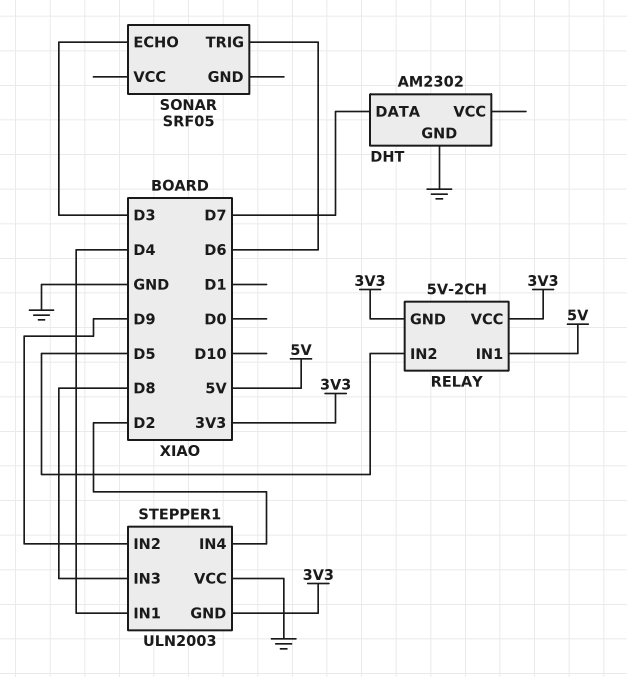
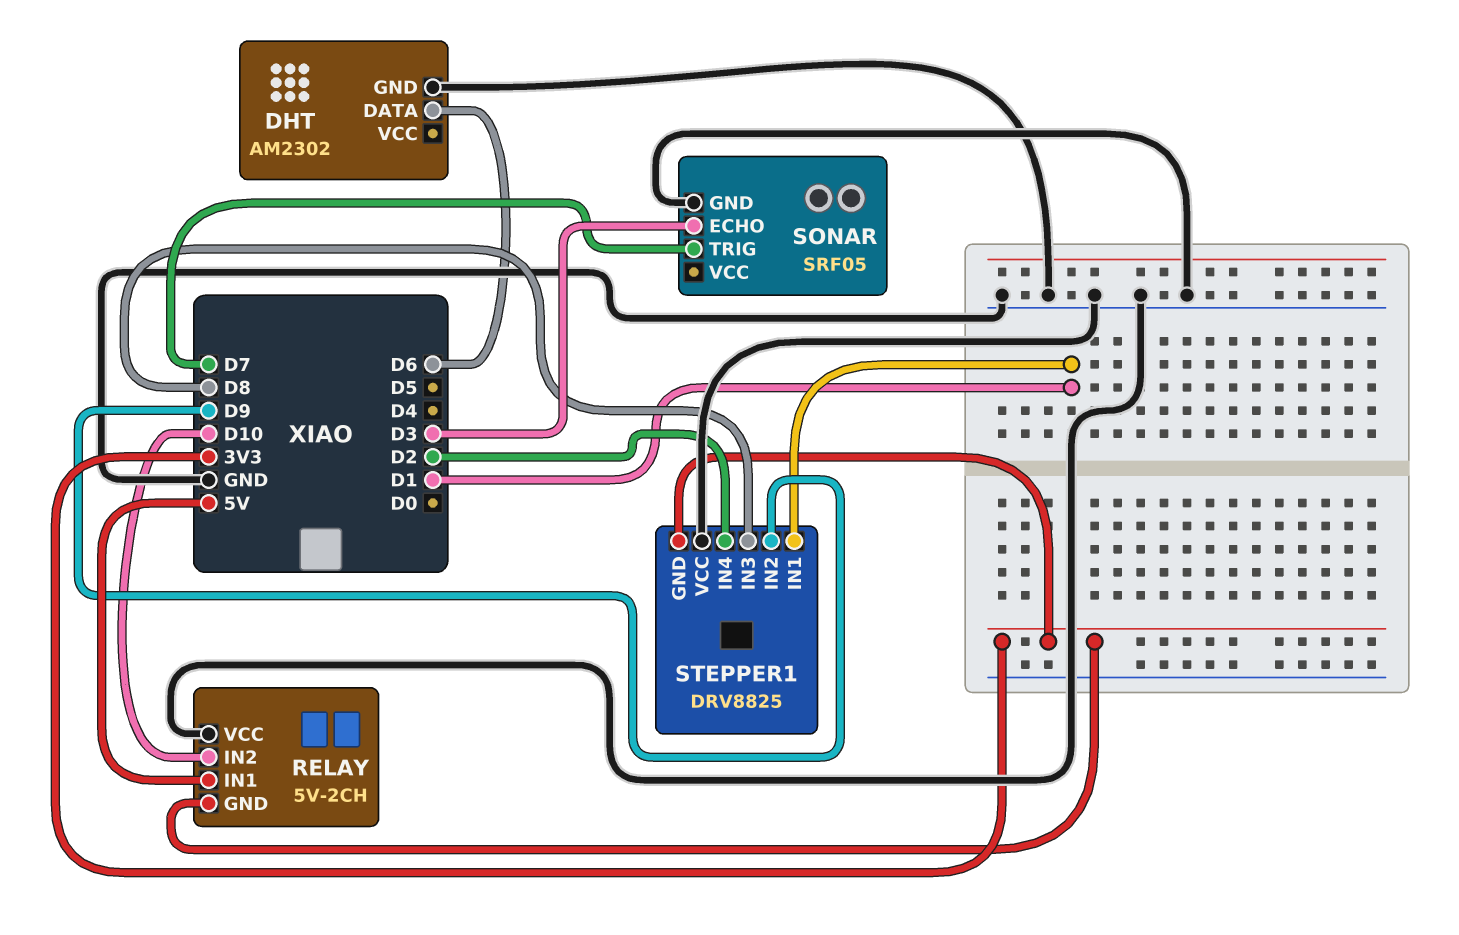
DHT pin DATA: D7 -> D6
RELAY pin IN2: D5 -> D10
RELAY pin VCC: 3V3 -> GND
SONAR pin GND: none -> GND
SONAR pin TRIG: D6 -> D7
STEPPER1: ULN2003 -> DRV8825
STEPPER1 pin IN1: D4 -> D1

